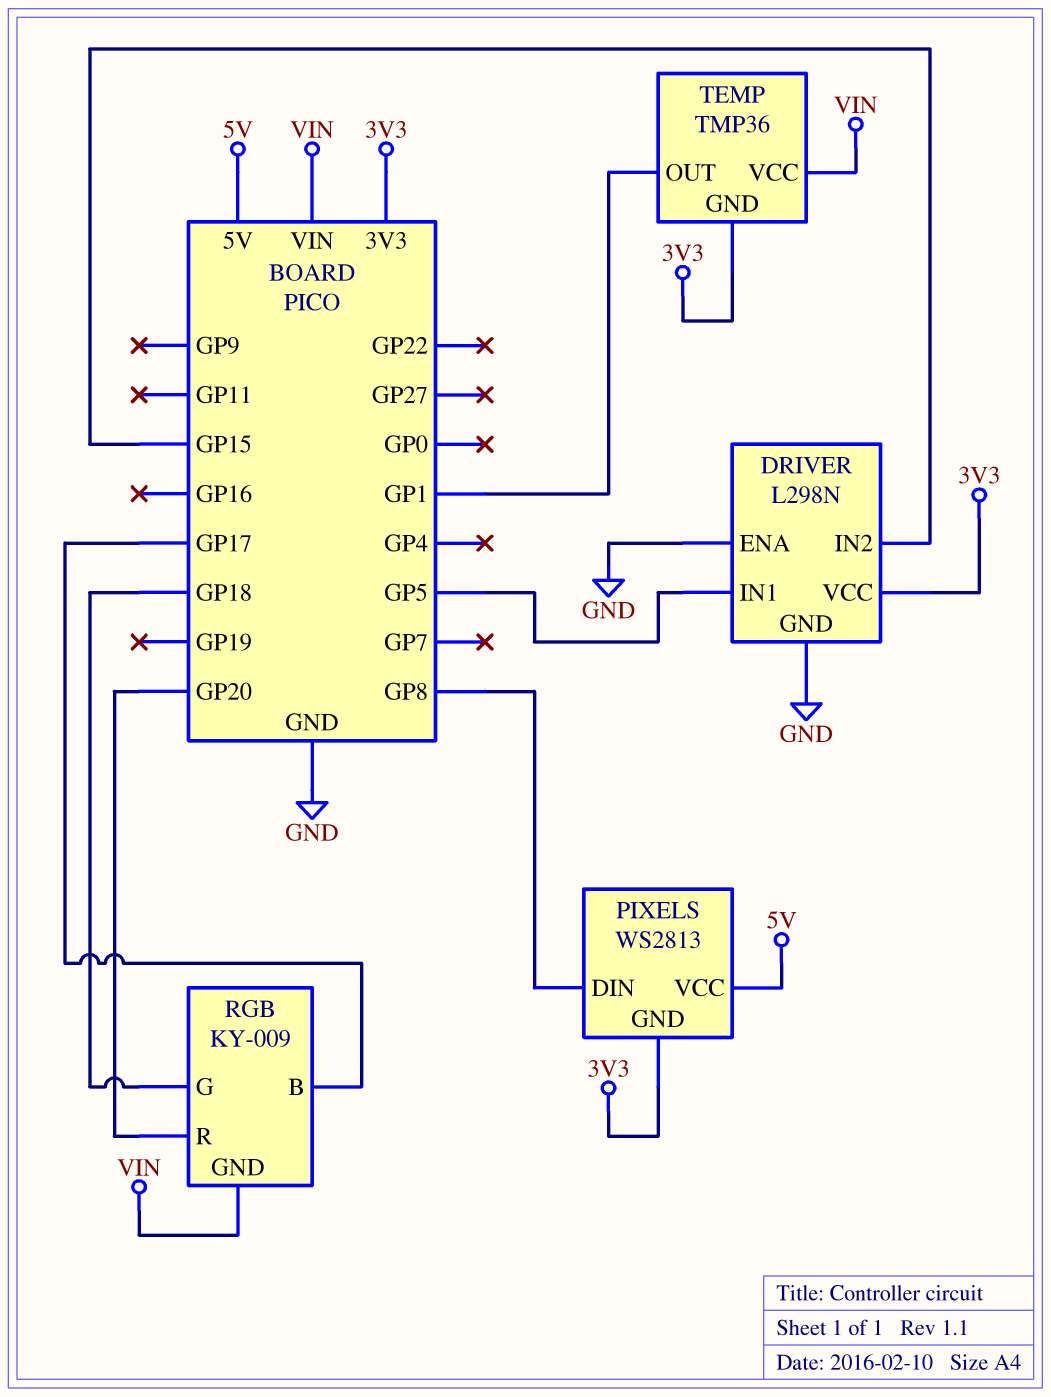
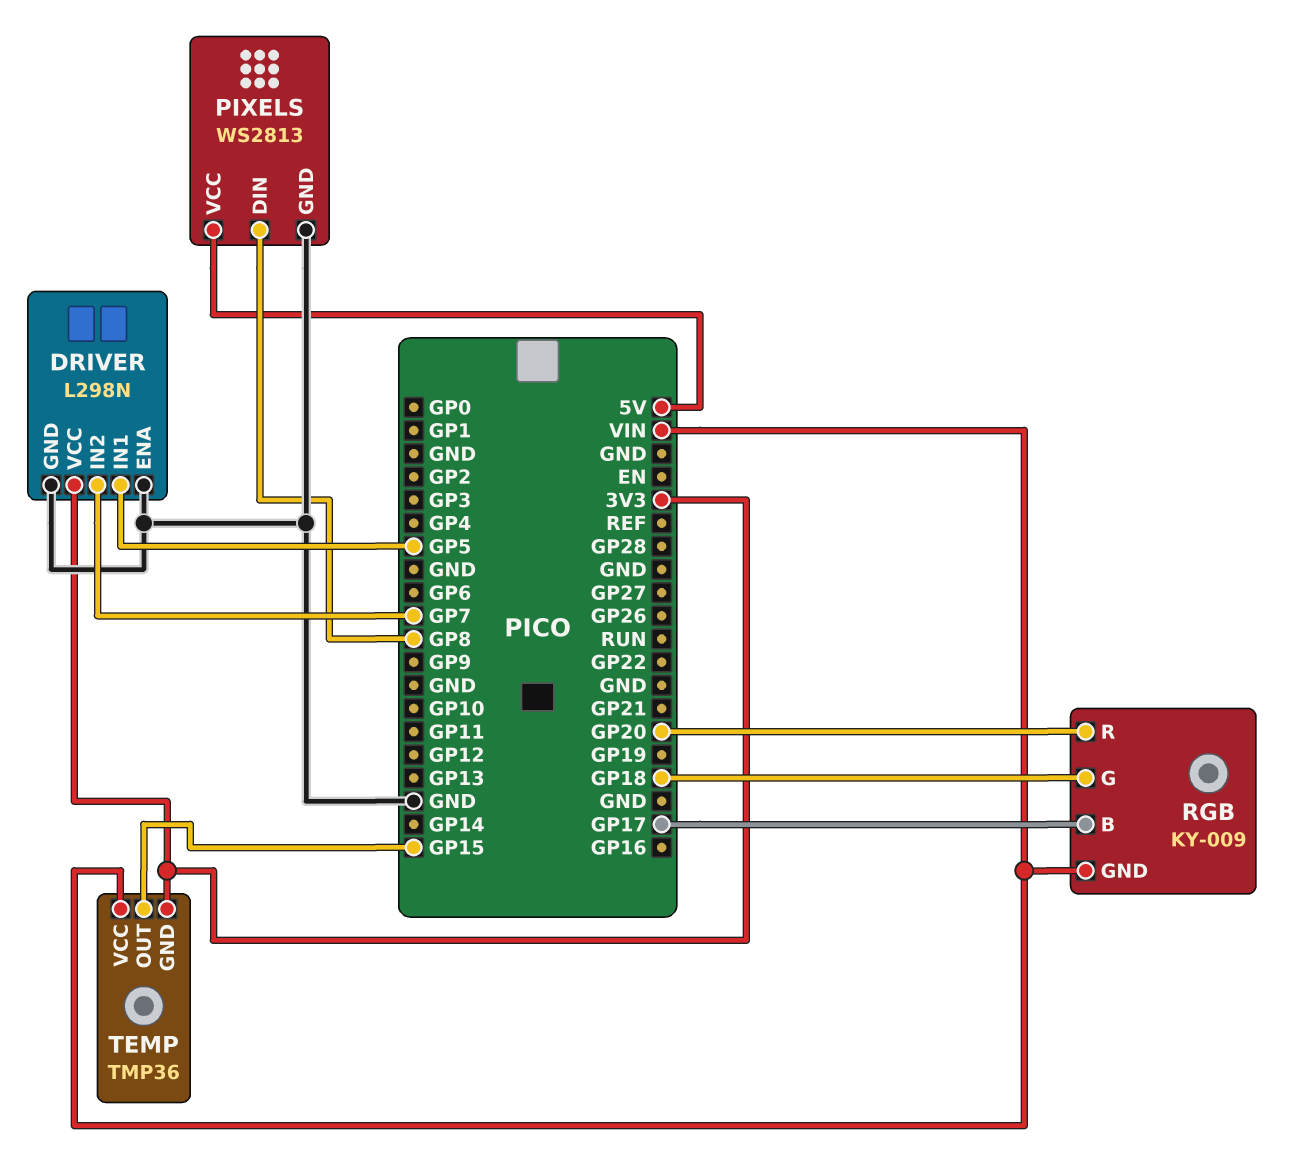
DRIVER pin IN2: GP15 -> GP7
PIXELS pin GND: 3V3 -> GND
TEMP pin OUT: GP1 -> GP15

